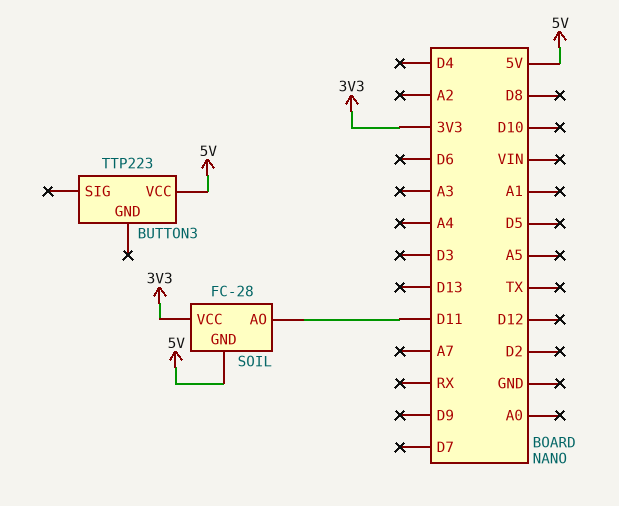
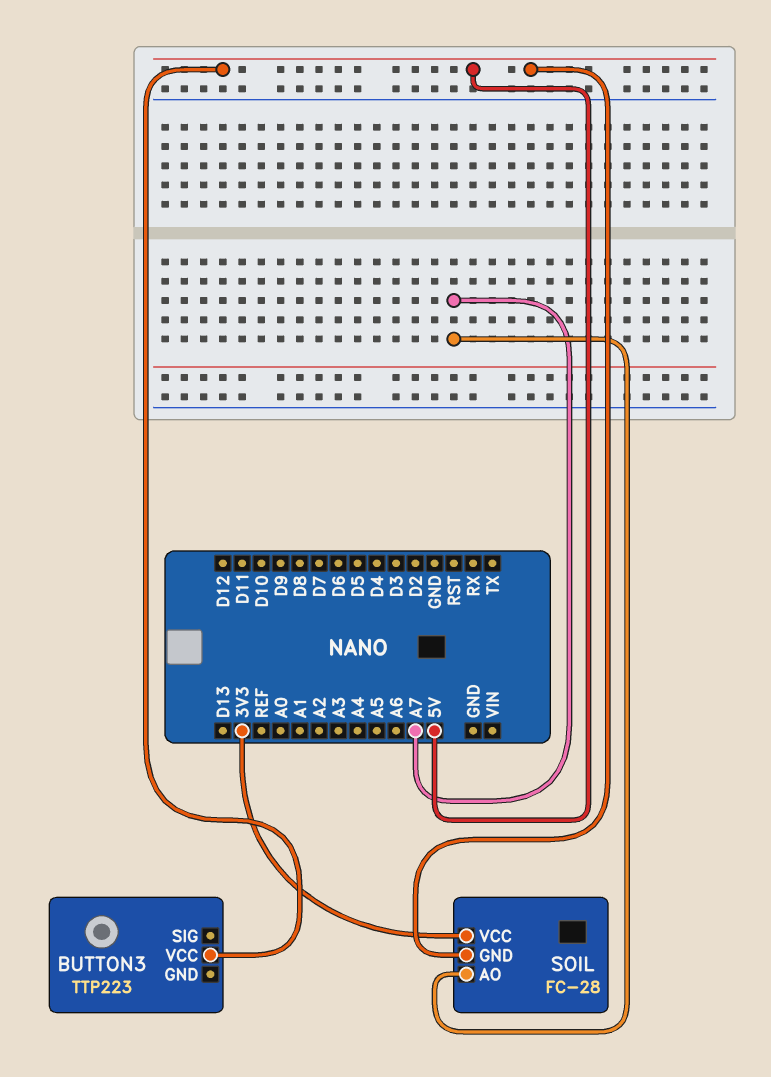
SOIL pin AO: D11 -> A7

